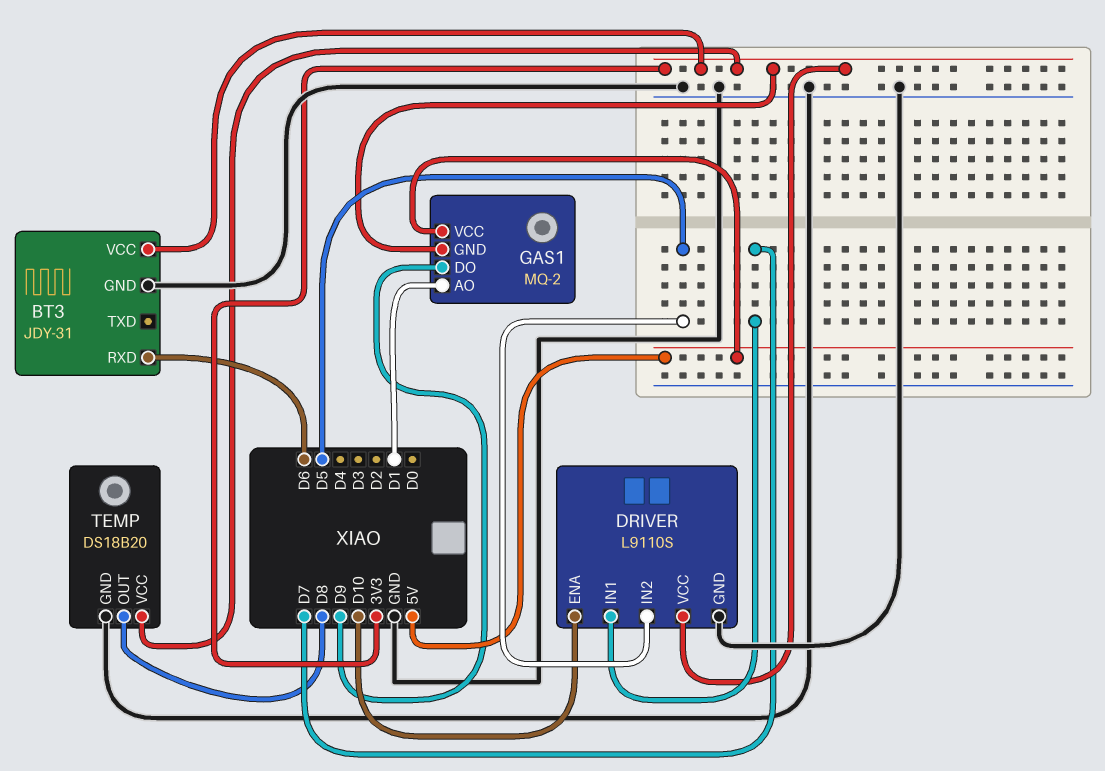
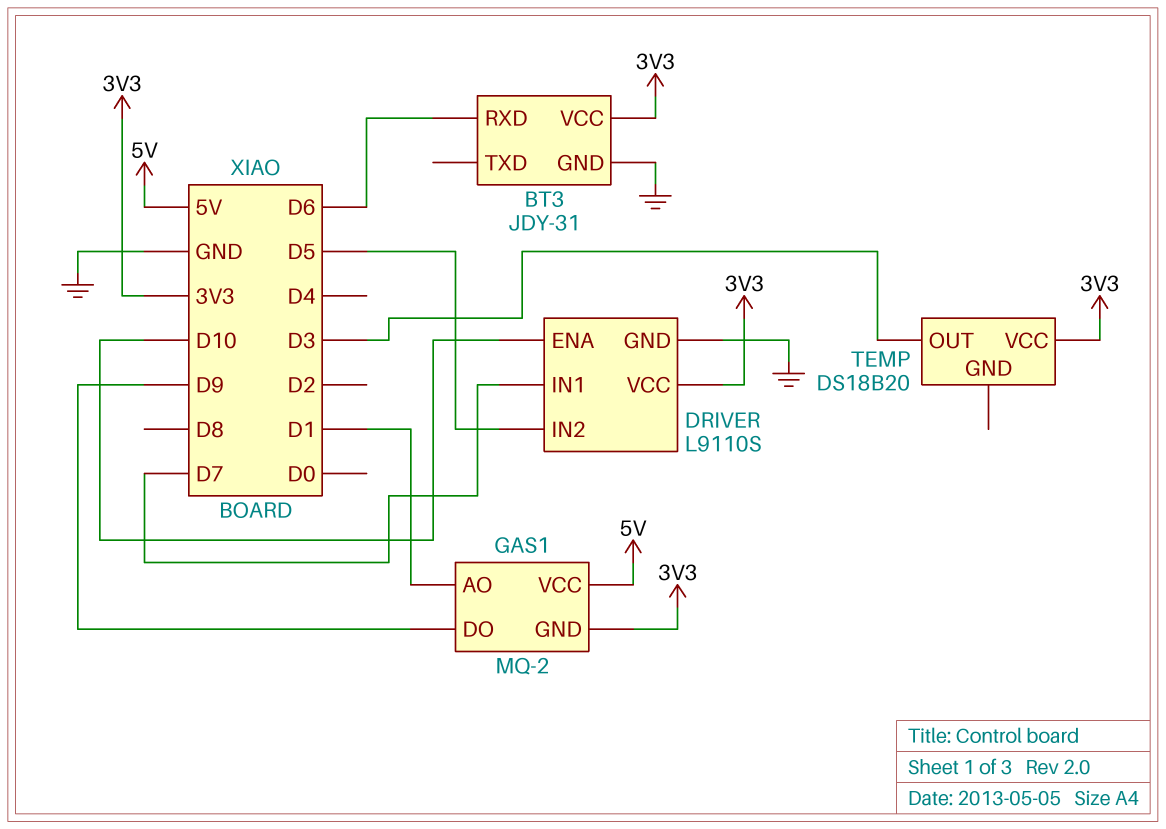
TEMP pin GND: GND -> none
TEMP pin OUT: D8 -> D3

